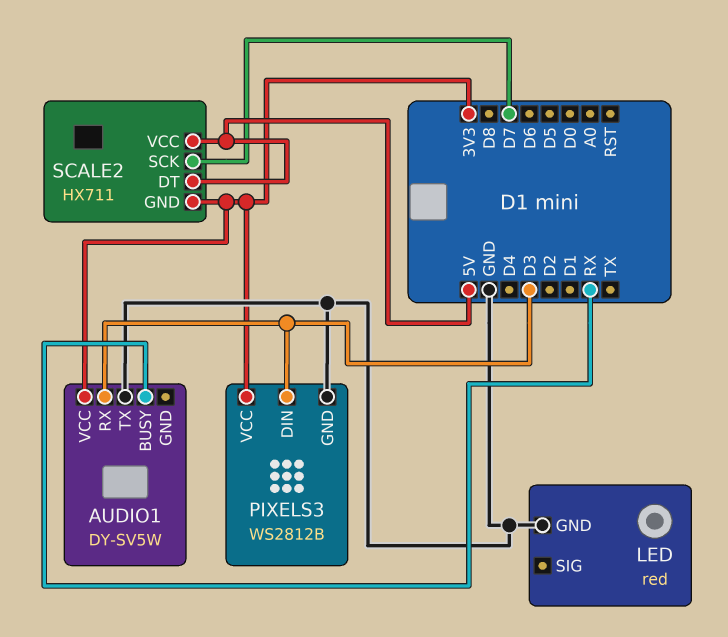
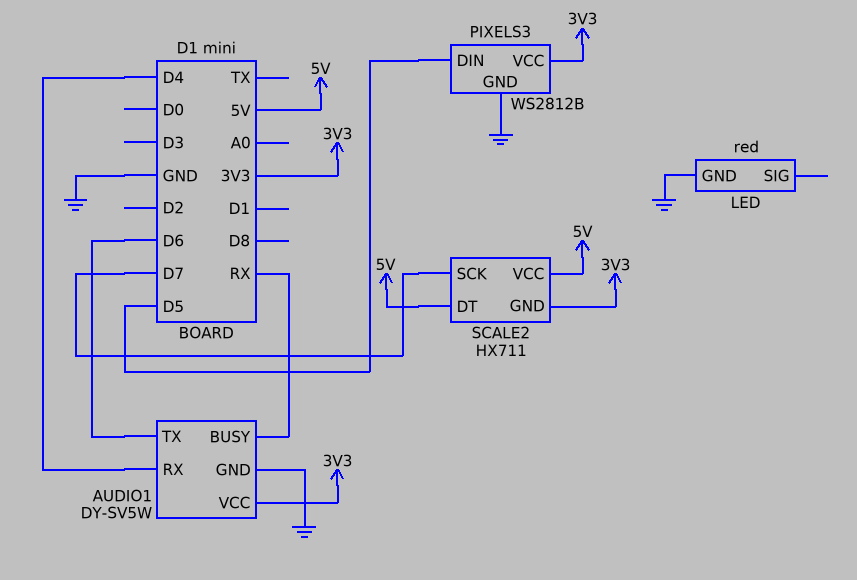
AUDIO1 pin GND: none -> GND
AUDIO1 pin RX: D3 -> D4
AUDIO1 pin TX: GND -> D6
PIXELS3 pin DIN: D3 -> D5

